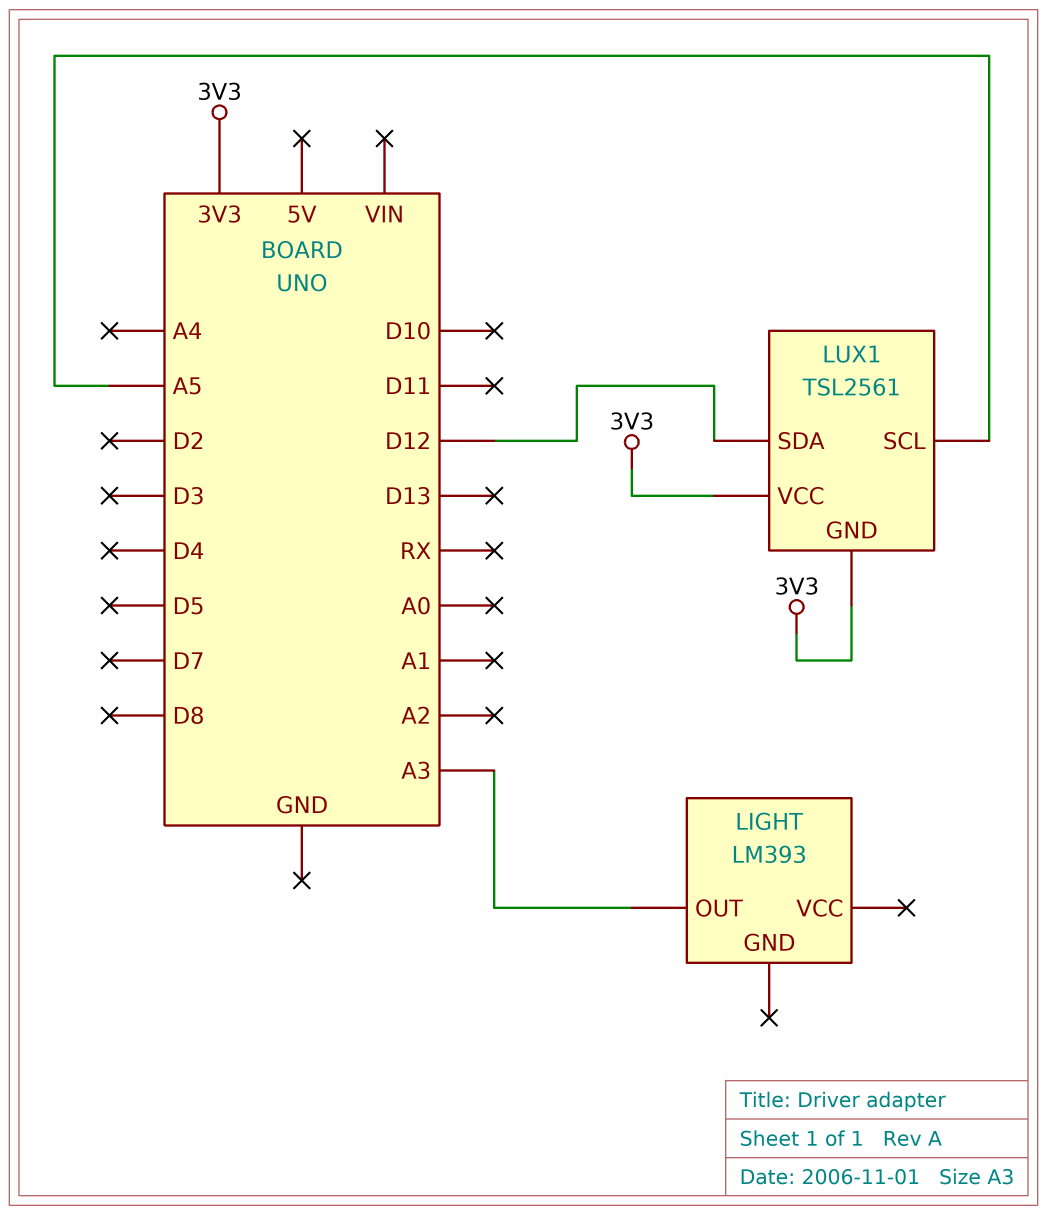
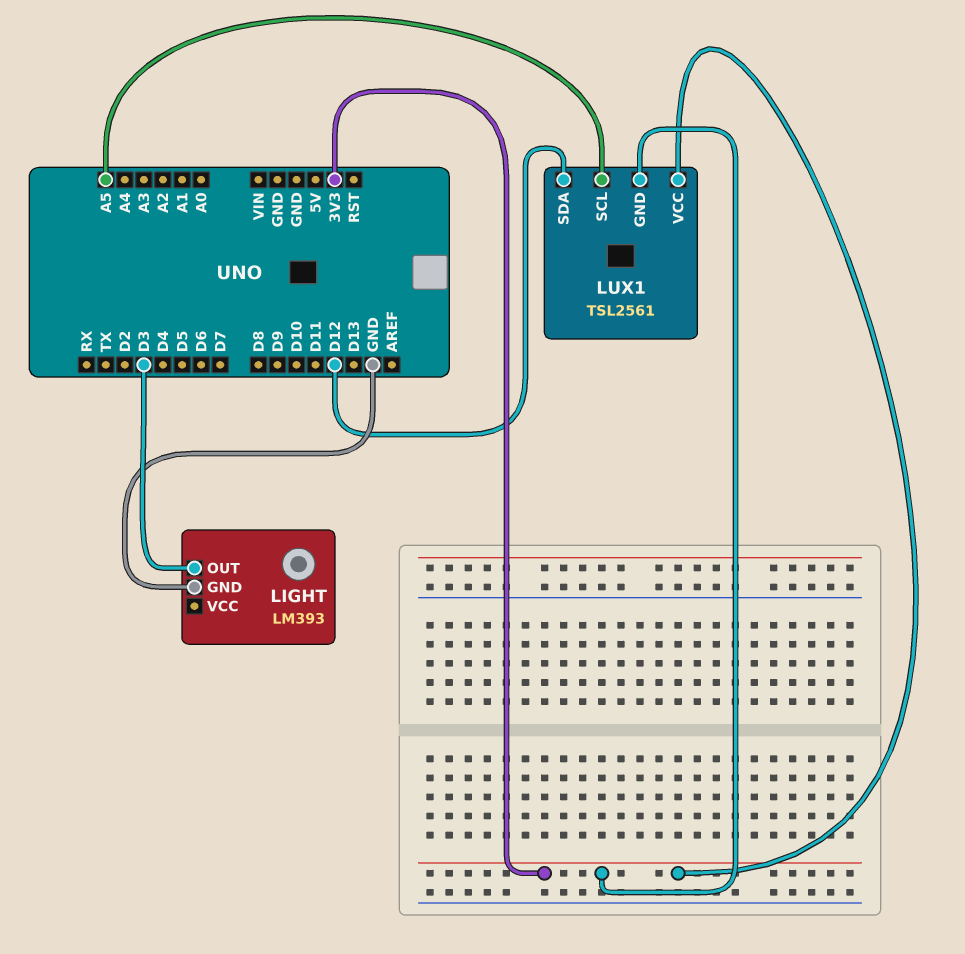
LIGHT pin GND: none -> GND
LIGHT pin OUT: A3 -> D3

